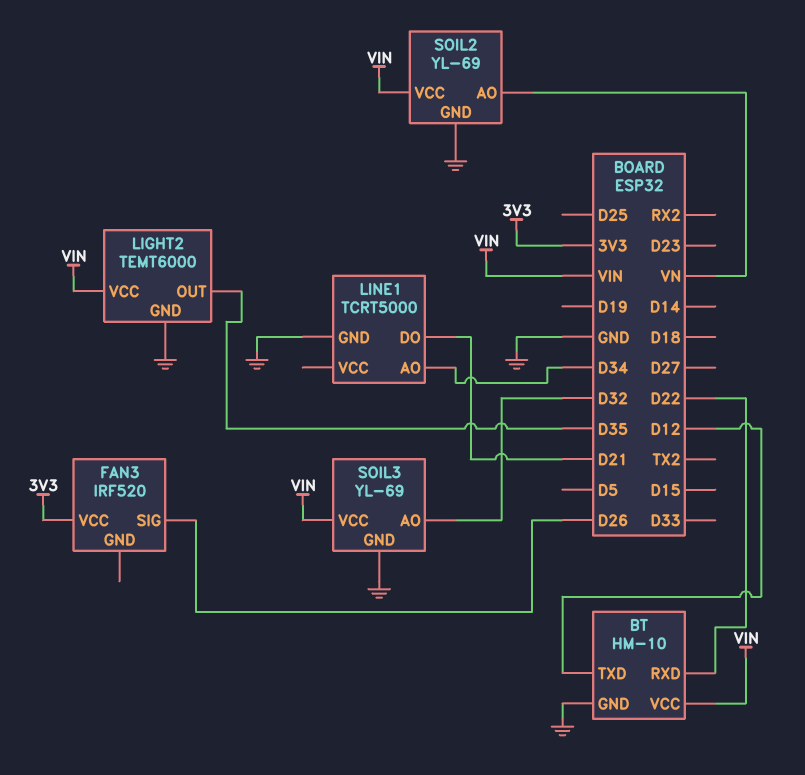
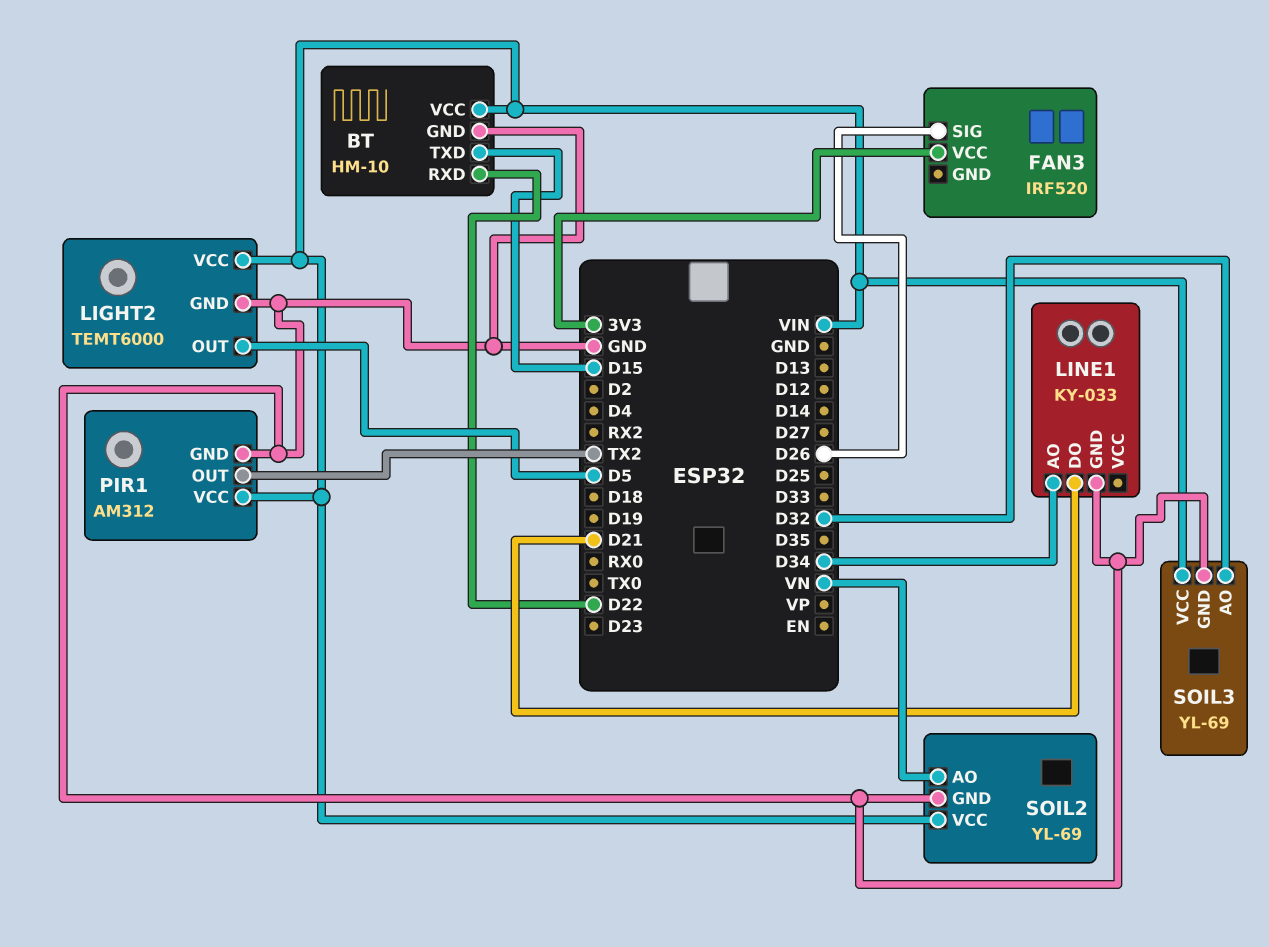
BT pin TXD: D12 -> D15
LIGHT2 pin OUT: D35 -> D5
LINE1: TCRT5000 -> KY-033
PIR1: none -> AM312
PIR1 pin GND: none -> GND
PIR1 pin OUT: none -> TX2
PIR1 pin VCC: none -> VIN

